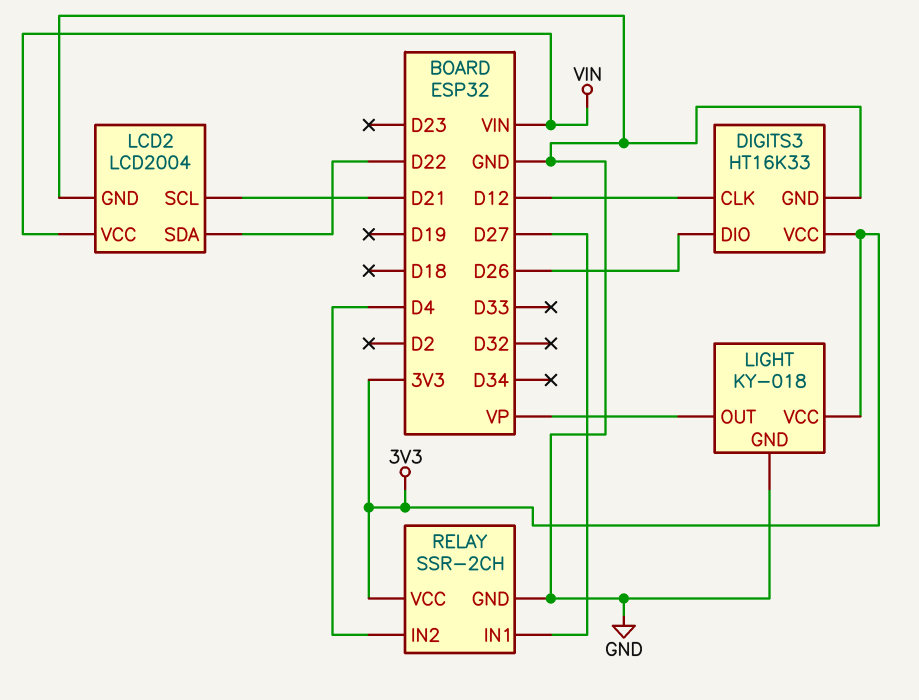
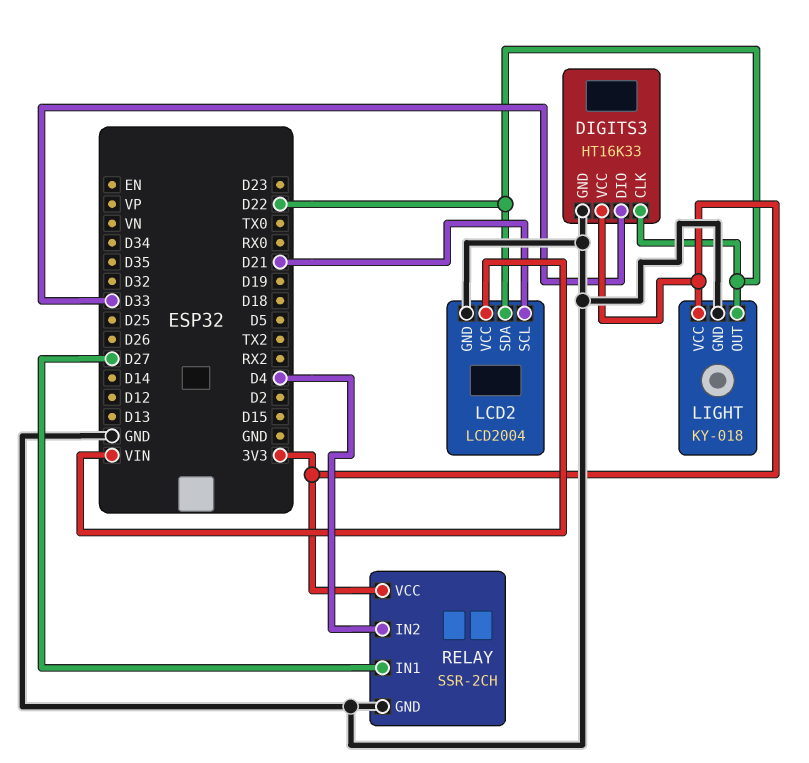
DIGITS3 pin CLK: D12 -> D22
DIGITS3 pin DIO: D26 -> D33
LIGHT pin OUT: VP -> D22

